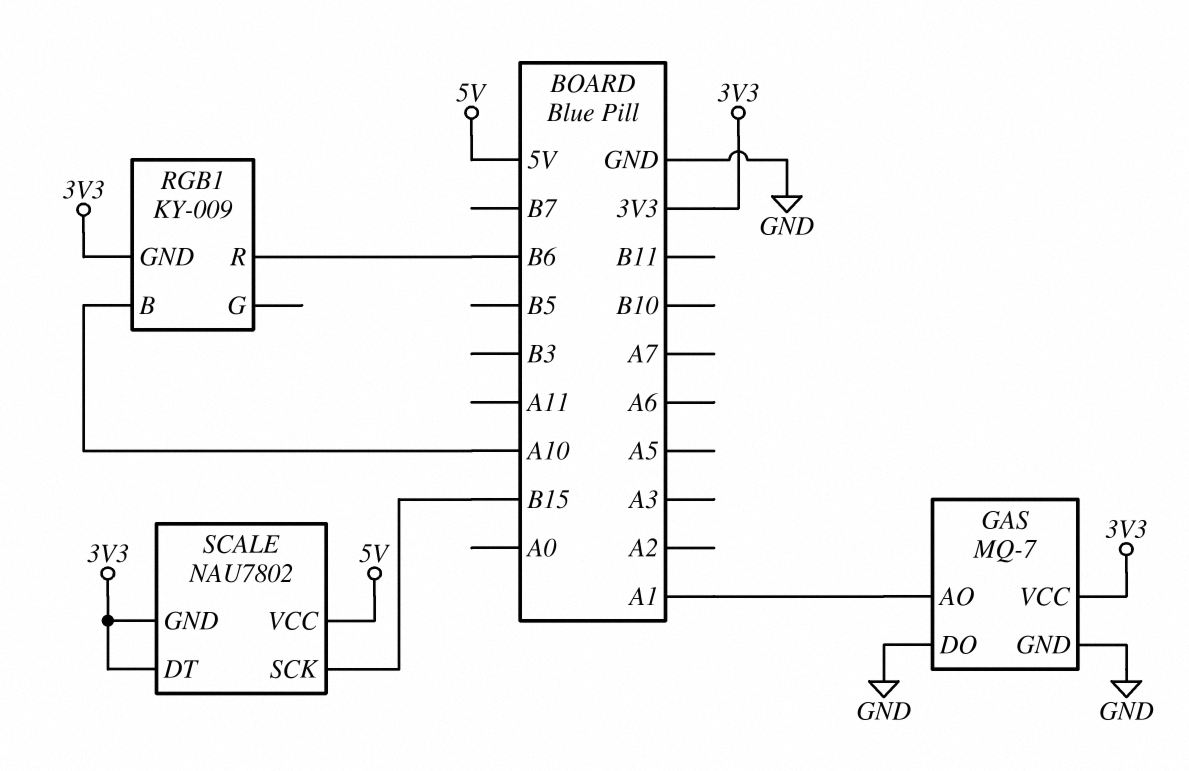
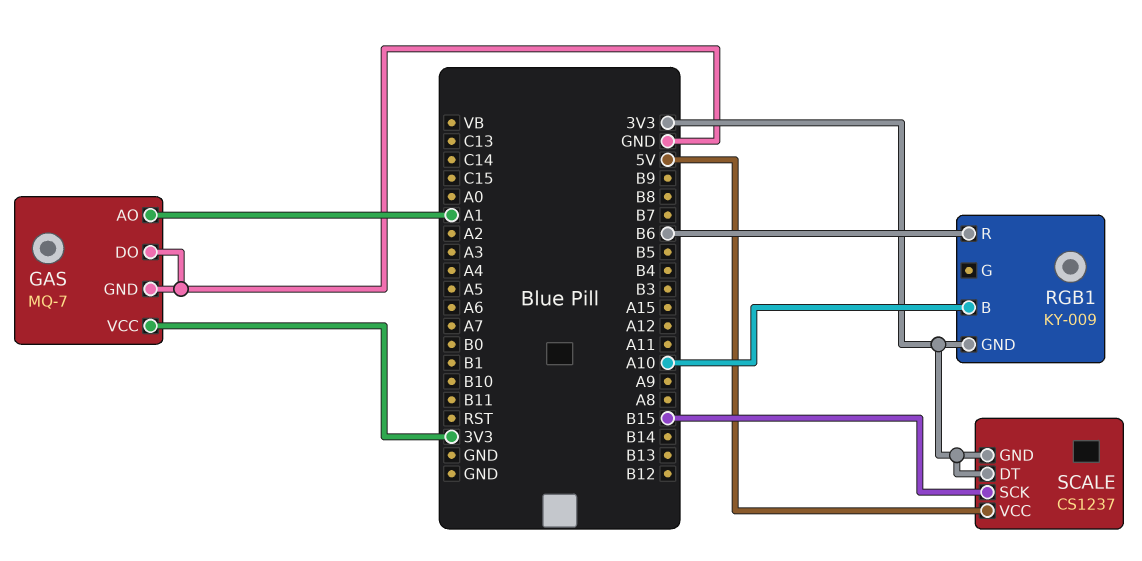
SCALE: NAU7802 -> CS1237

